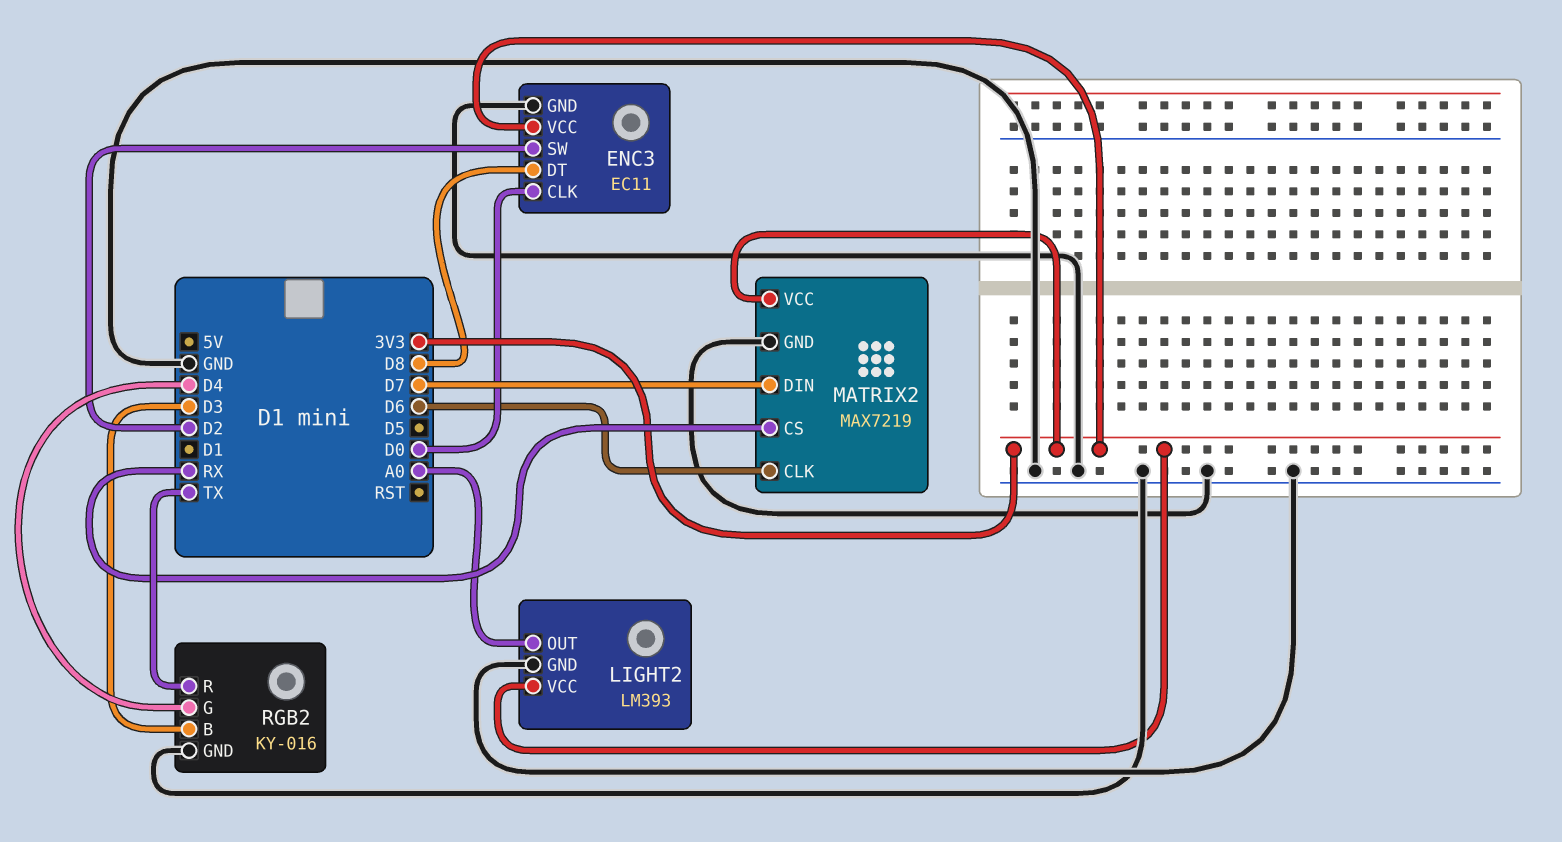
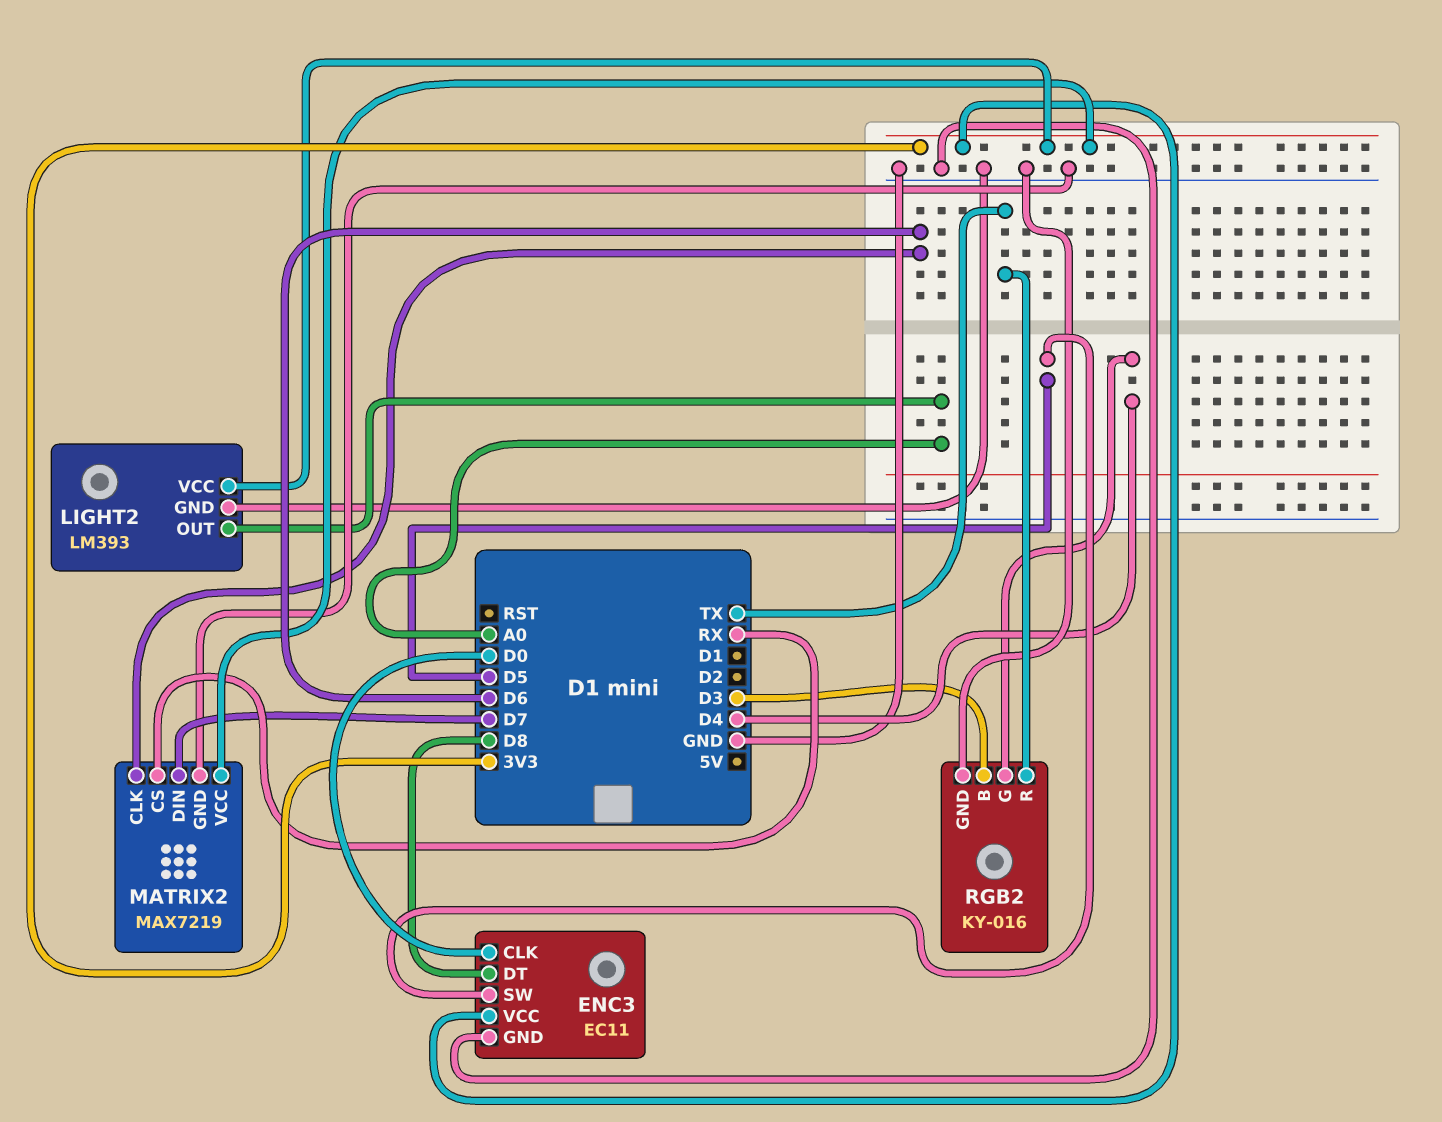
ENC3 pin SW: D2 -> D5

